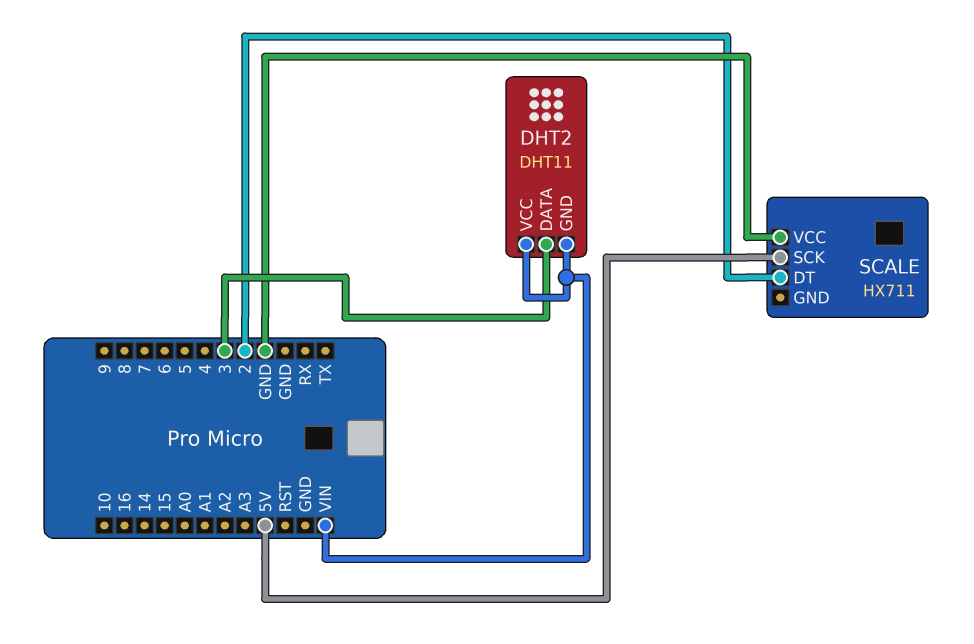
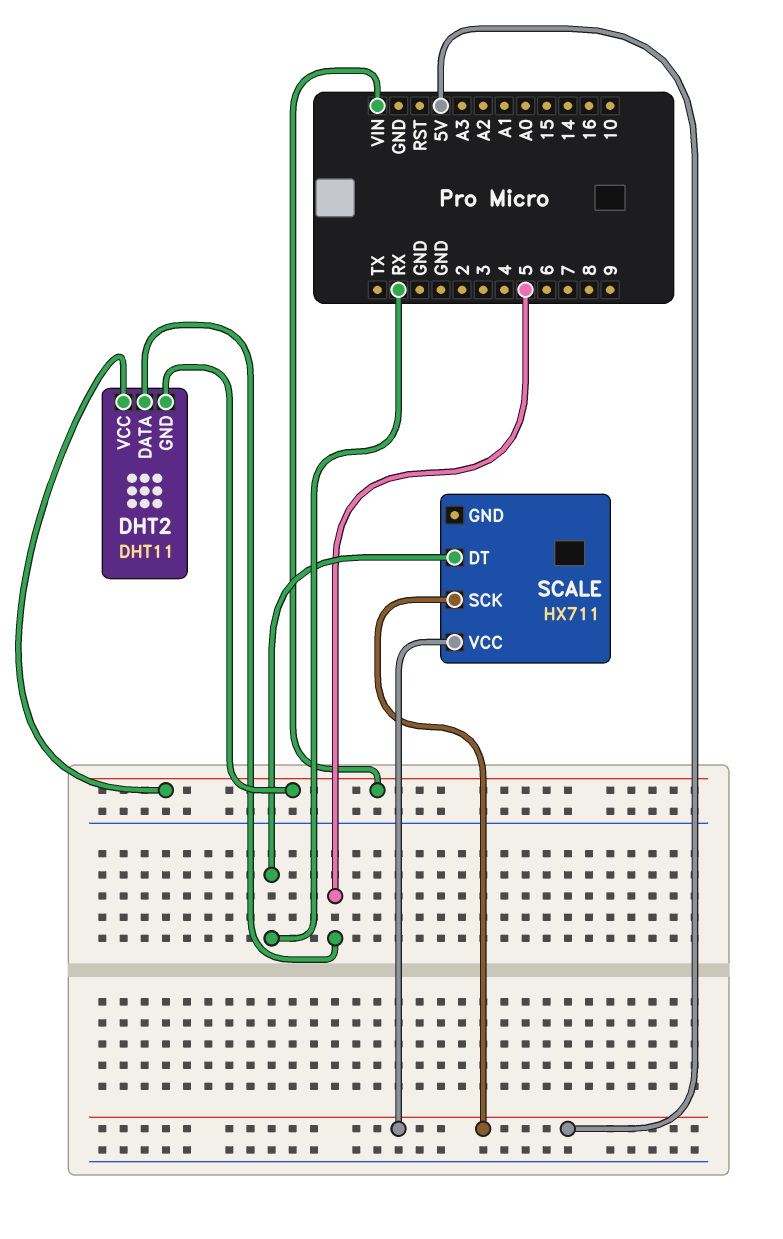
DHT2 pin DATA: 3 -> 5
SCALE pin DT: 2 -> RX
SCALE pin VCC: GND -> 5V

